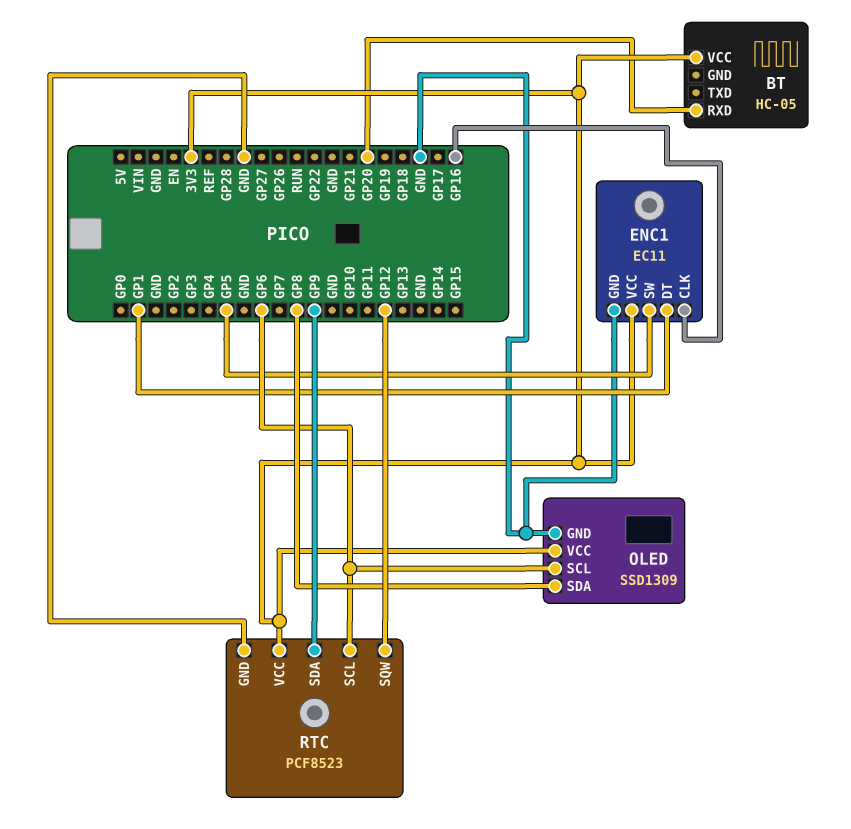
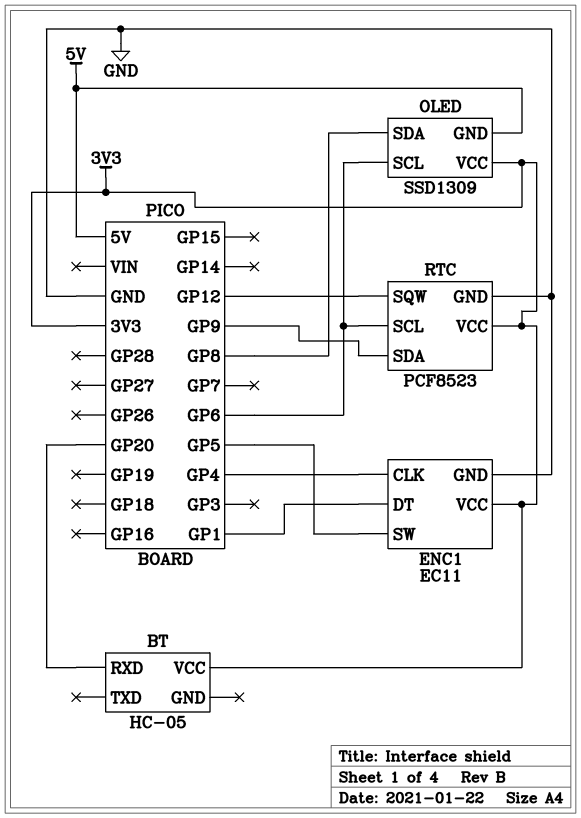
ENC1 pin CLK: GP16 -> GP4
OLED pin GND: GND -> 5V

